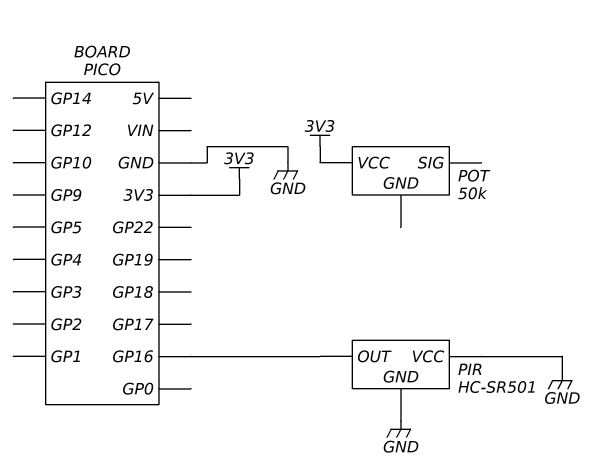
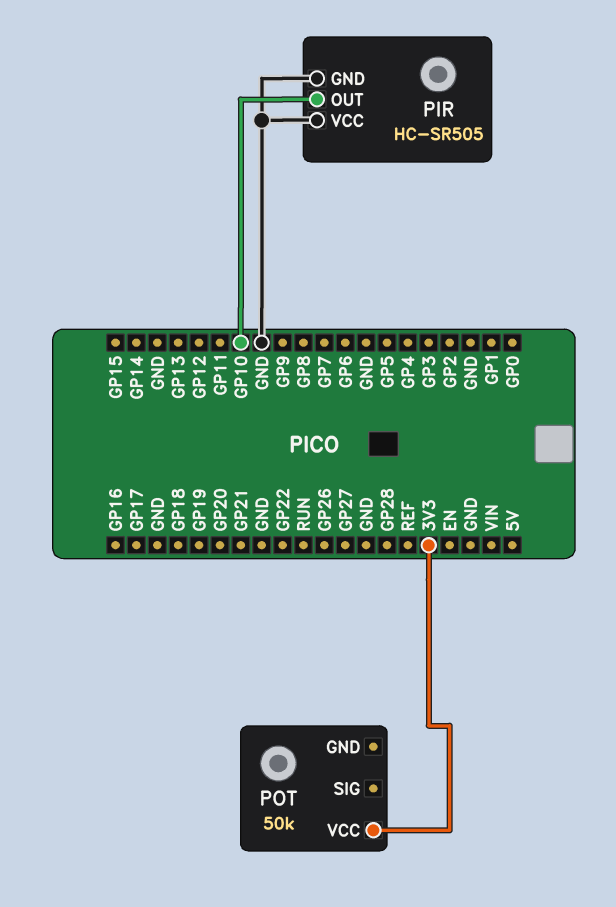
PIR: HC-SR501 -> HC-SR505
PIR pin OUT: GP16 -> GP10

